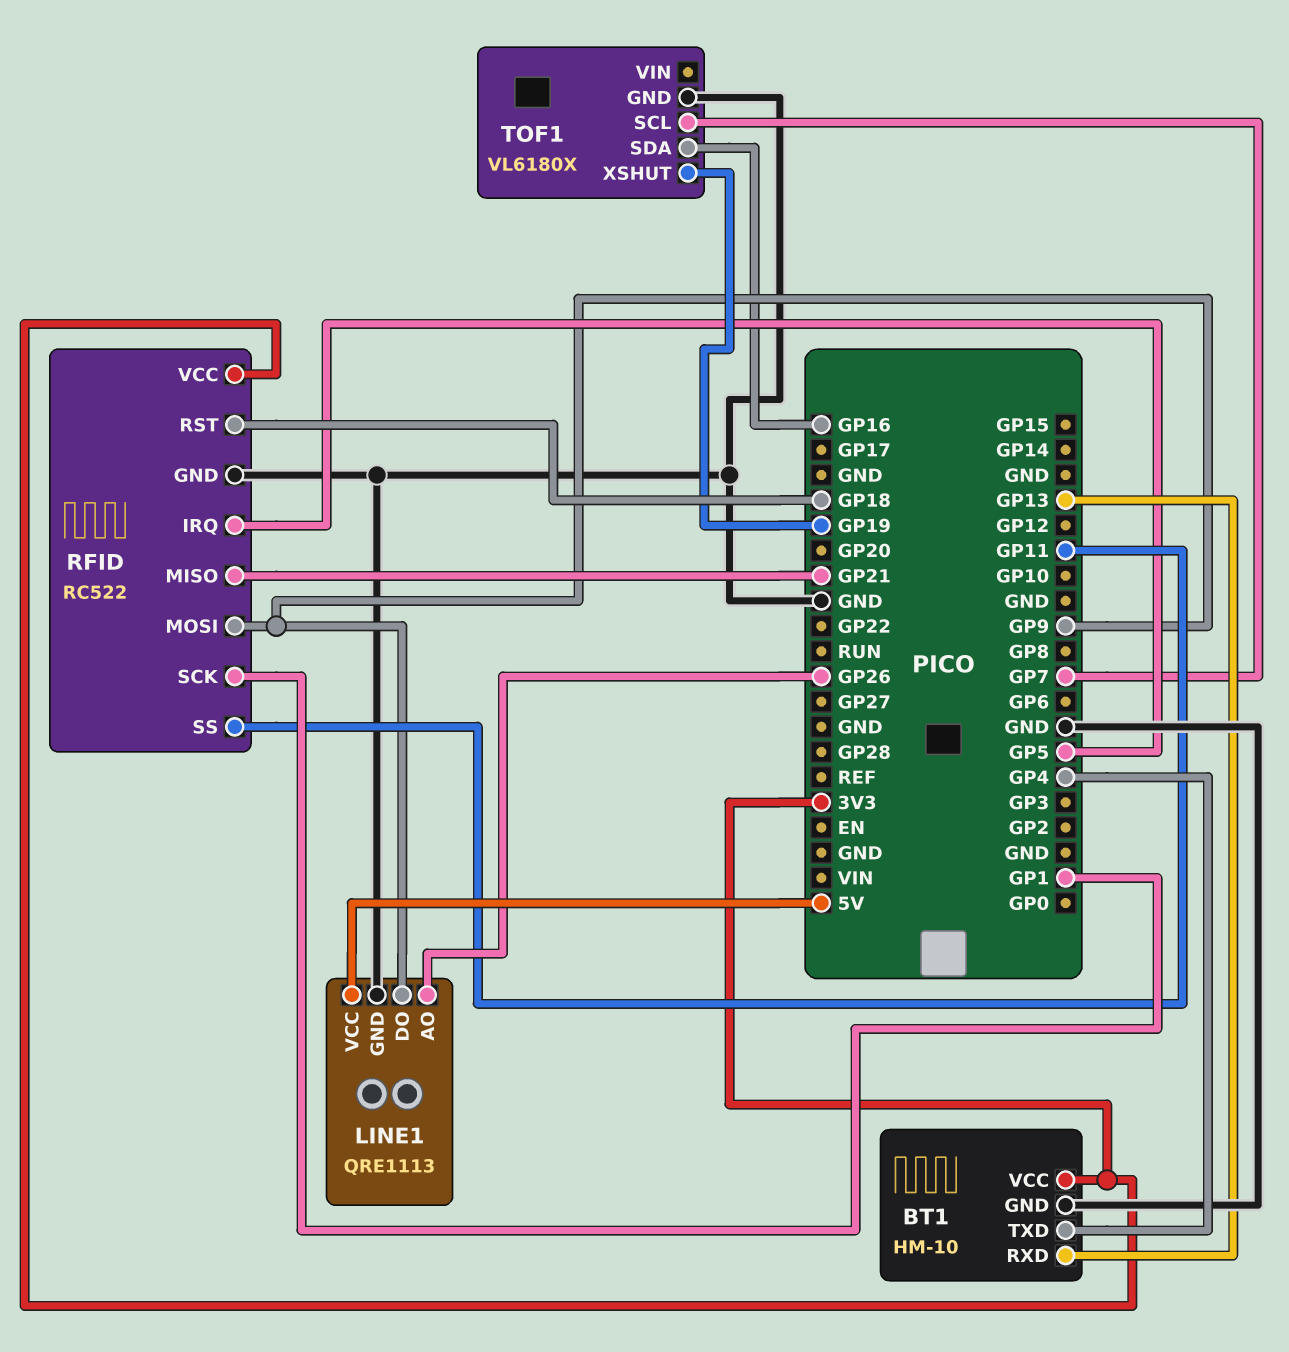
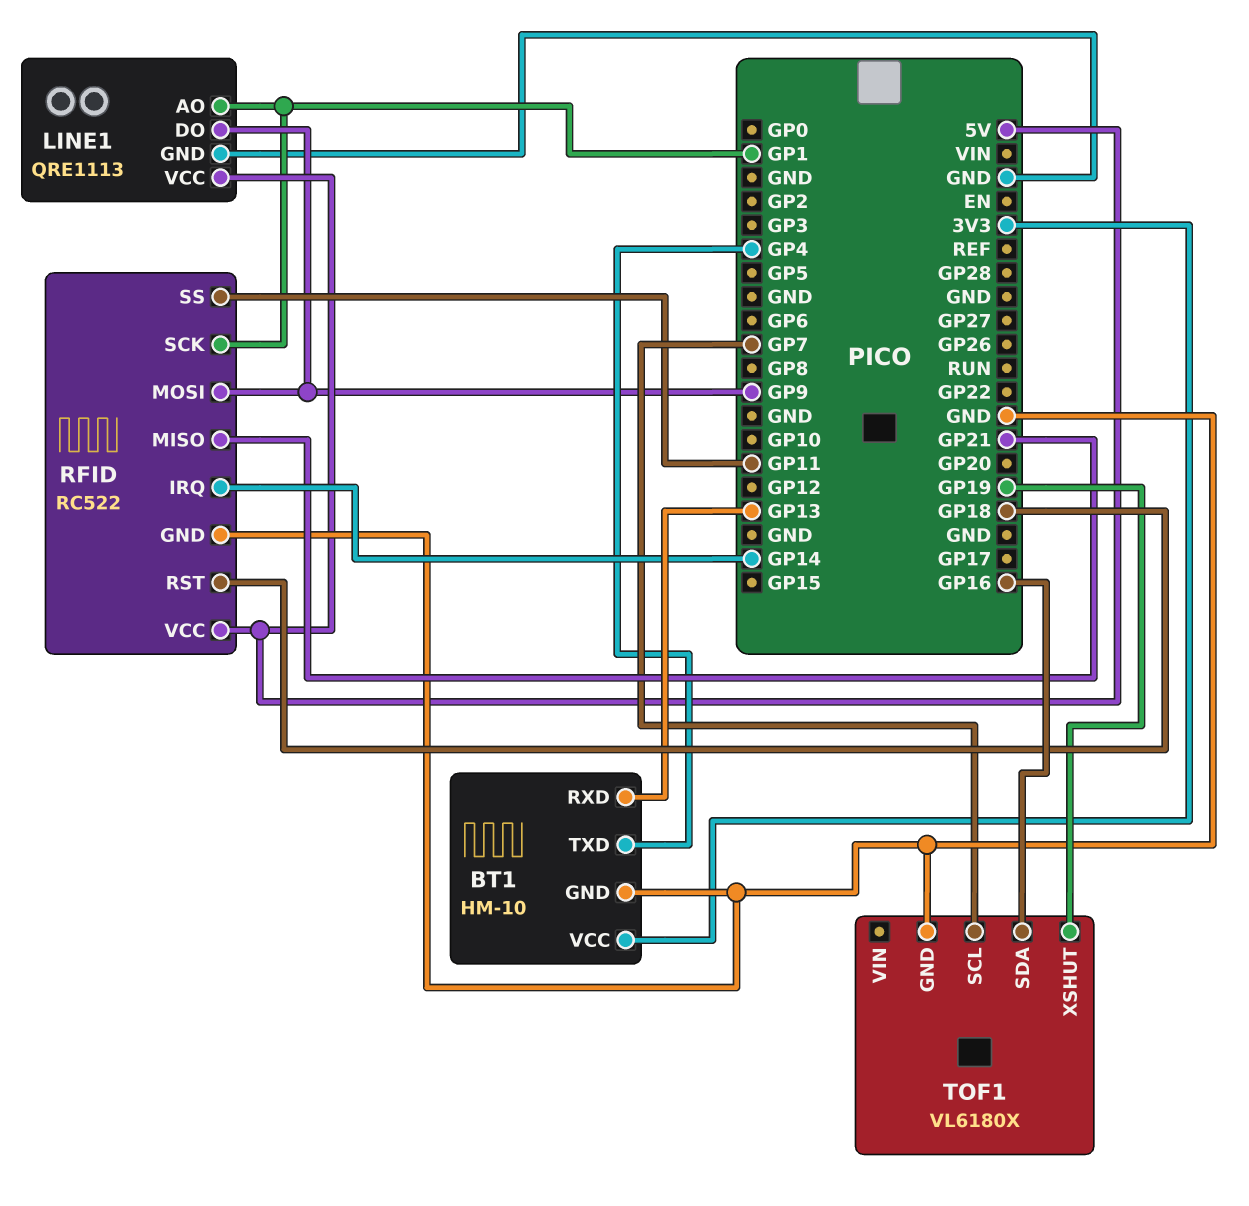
LINE1 pin AO: GP26 -> GP1
RFID pin IRQ: GP5 -> GP14
RFID pin VCC: 3V3 -> 5V

